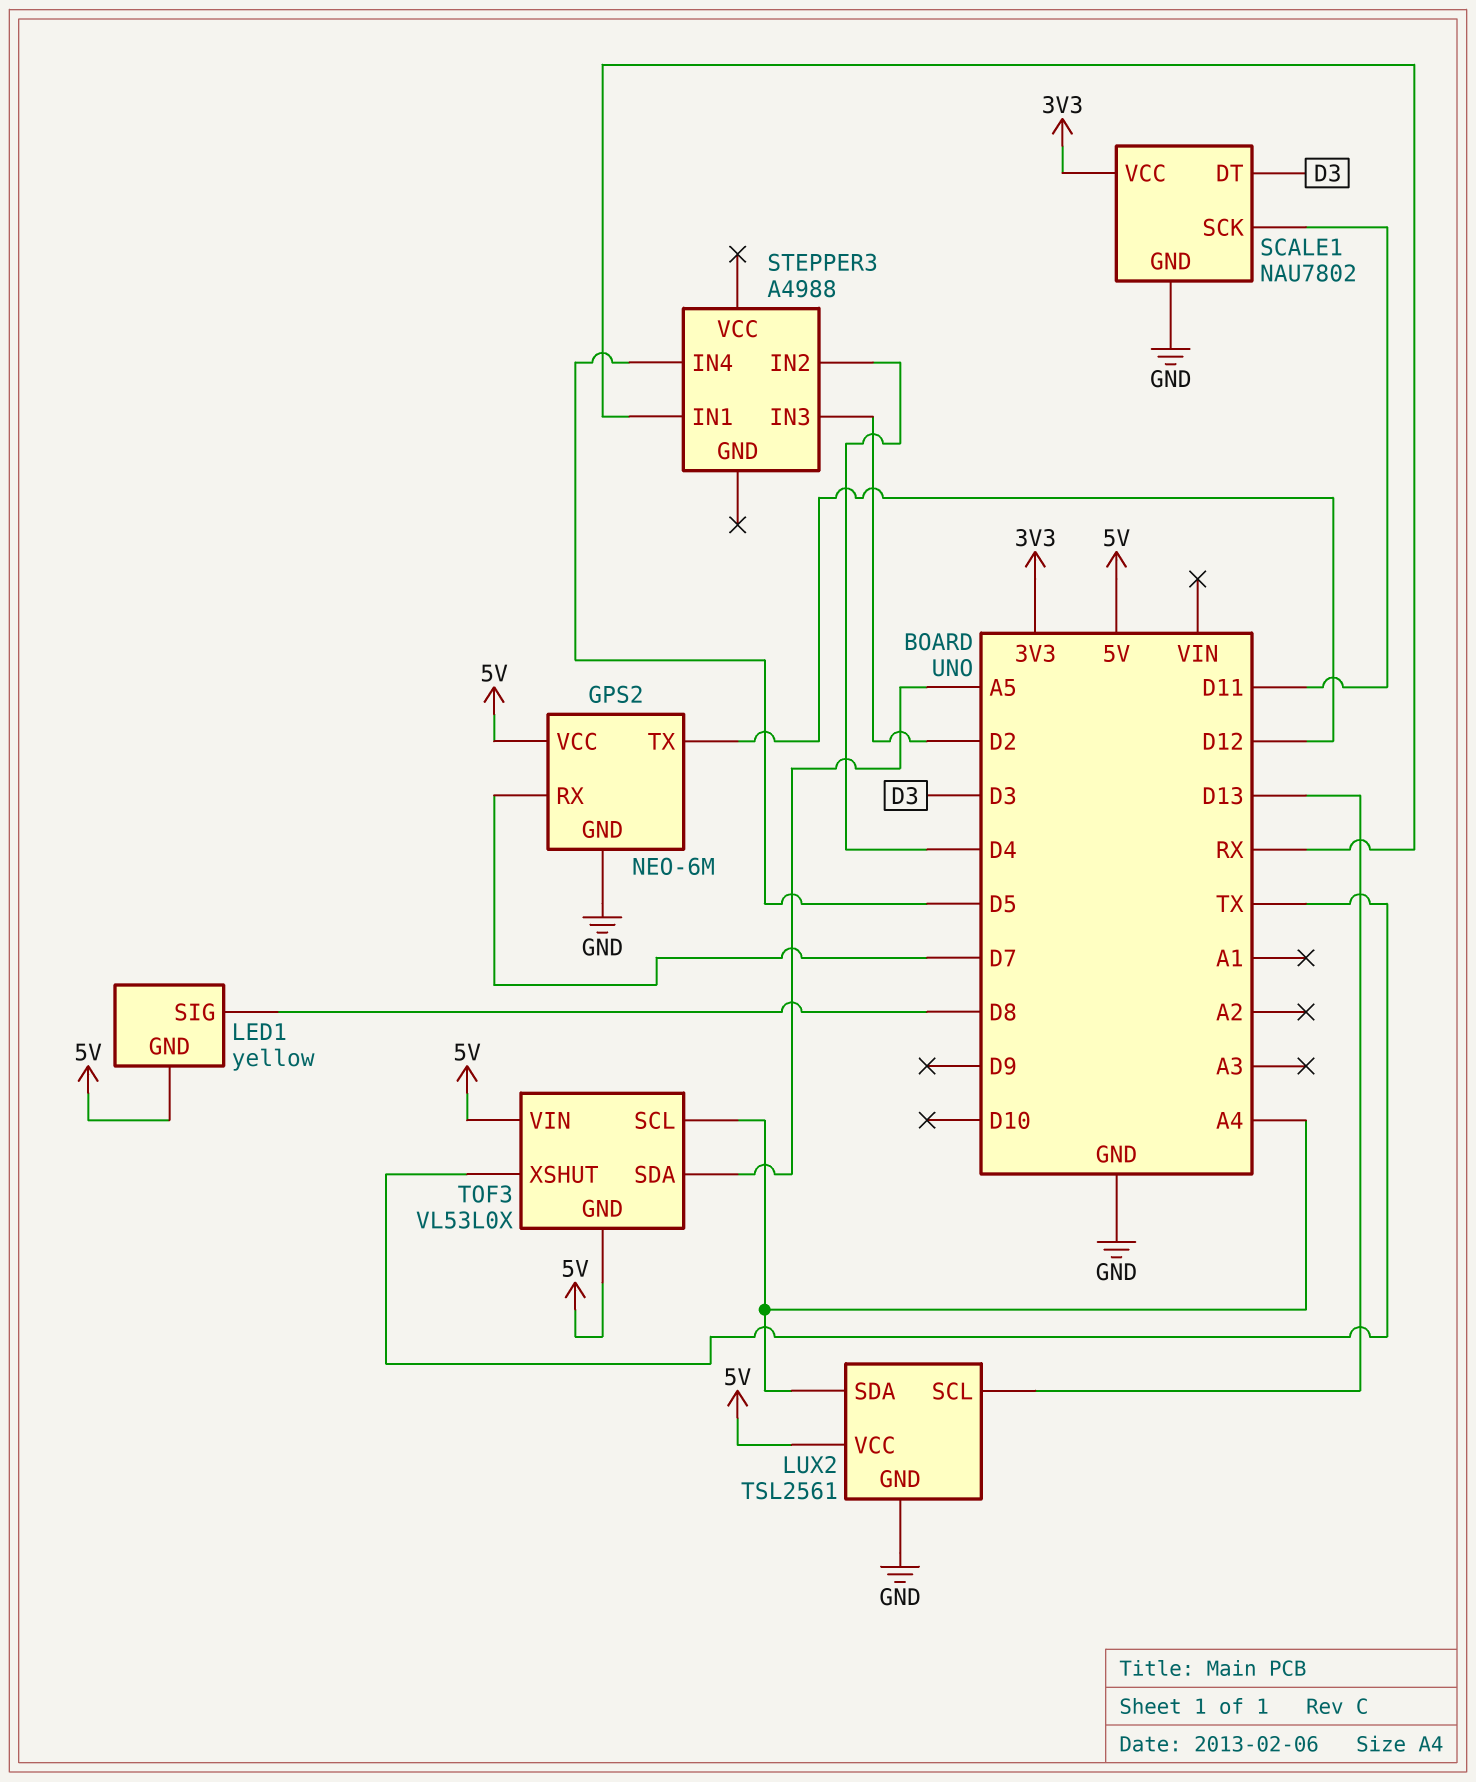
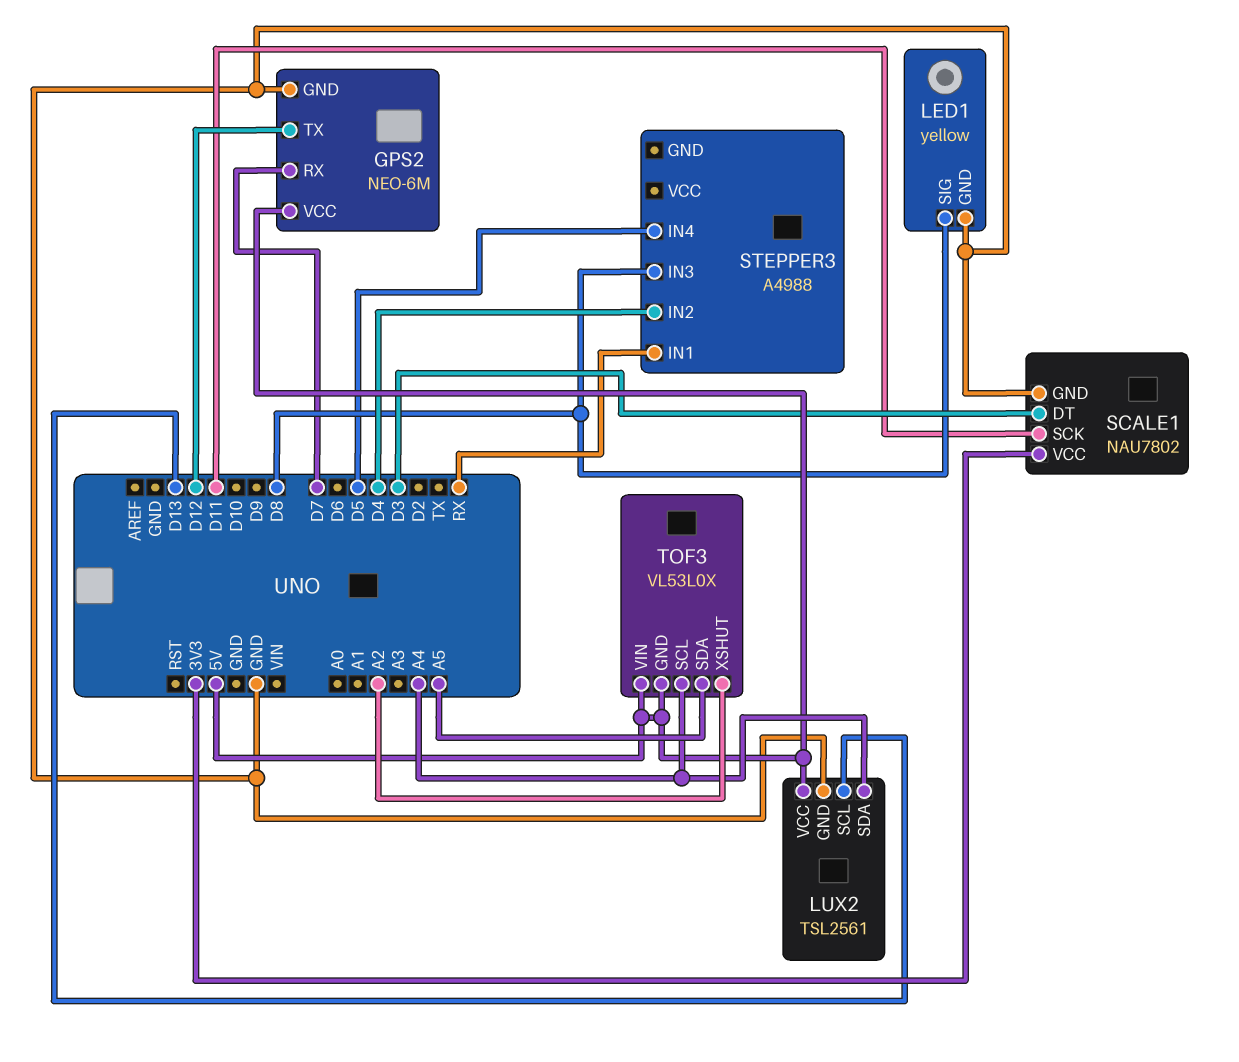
LED1 pin GND: 5V -> GND
STEPPER3 pin IN3: D2 -> D8
TOF3 pin XSHUT: TX -> A2

